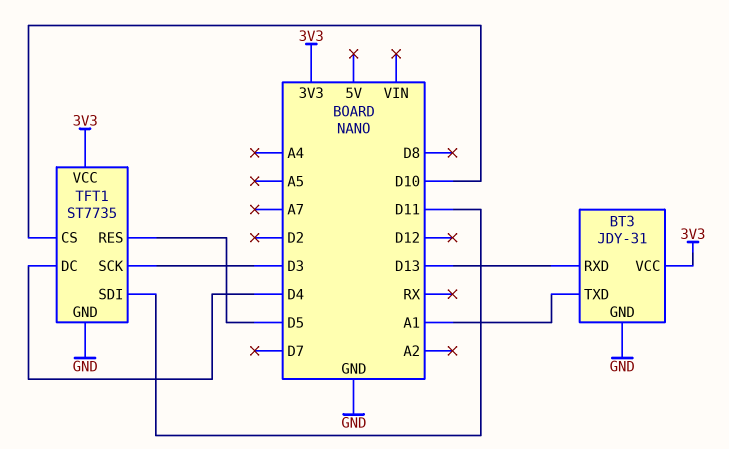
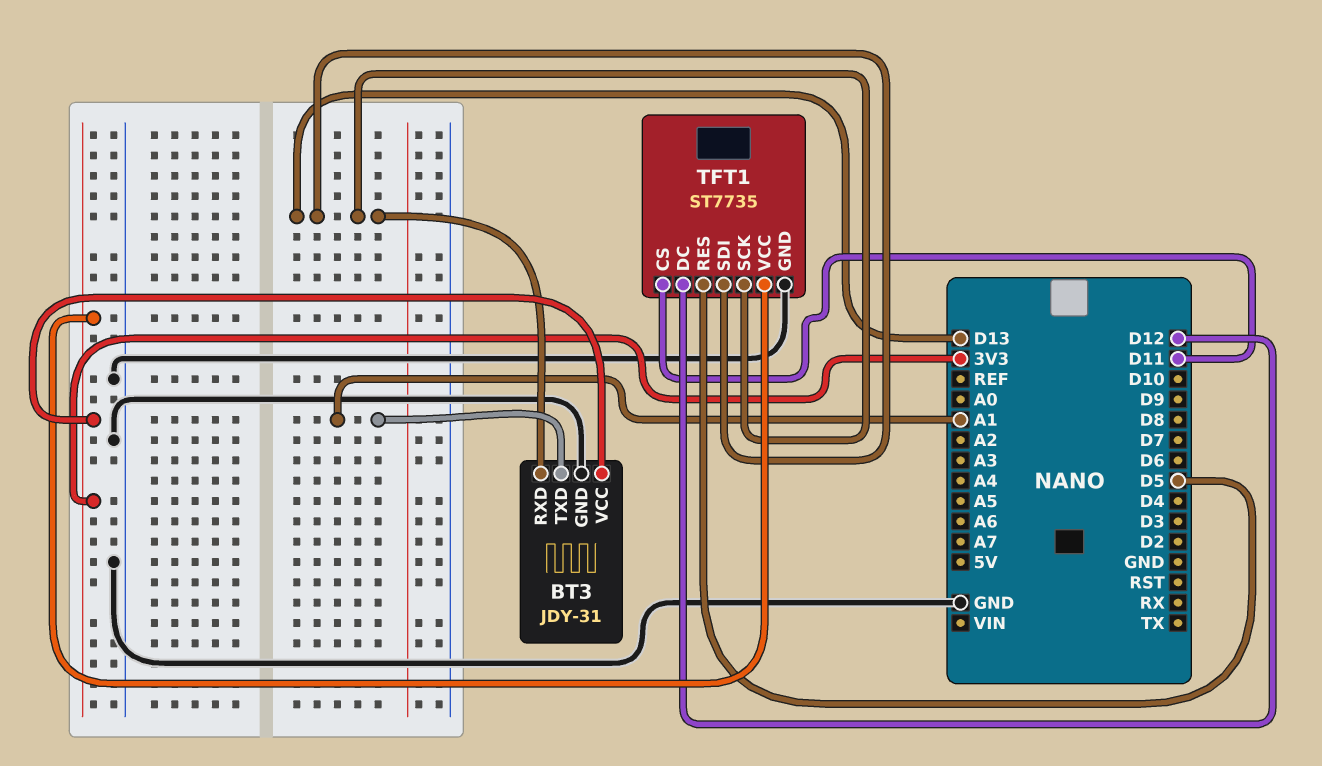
TFT1 pin CS: D10 -> D11
TFT1 pin DC: D4 -> D12
TFT1 pin SCK: D3 -> D13
TFT1 pin SDI: D11 -> D13

